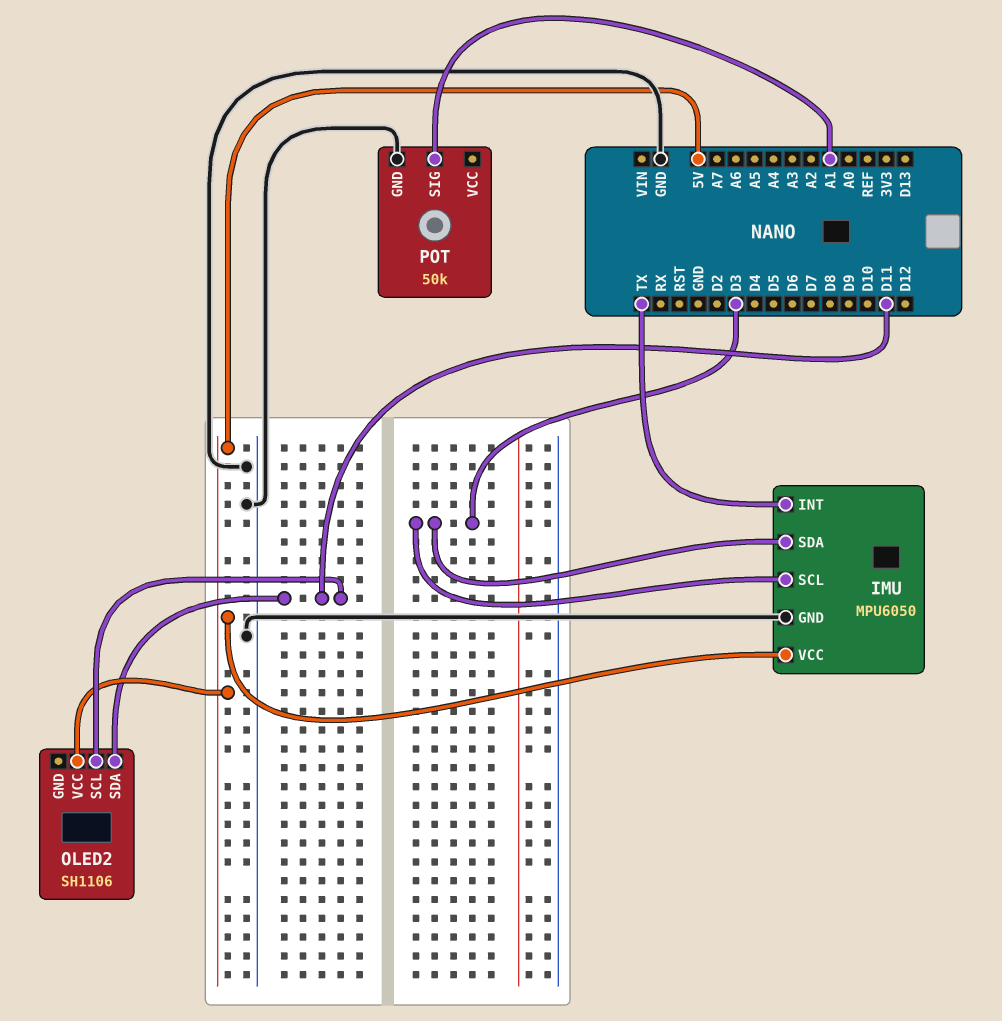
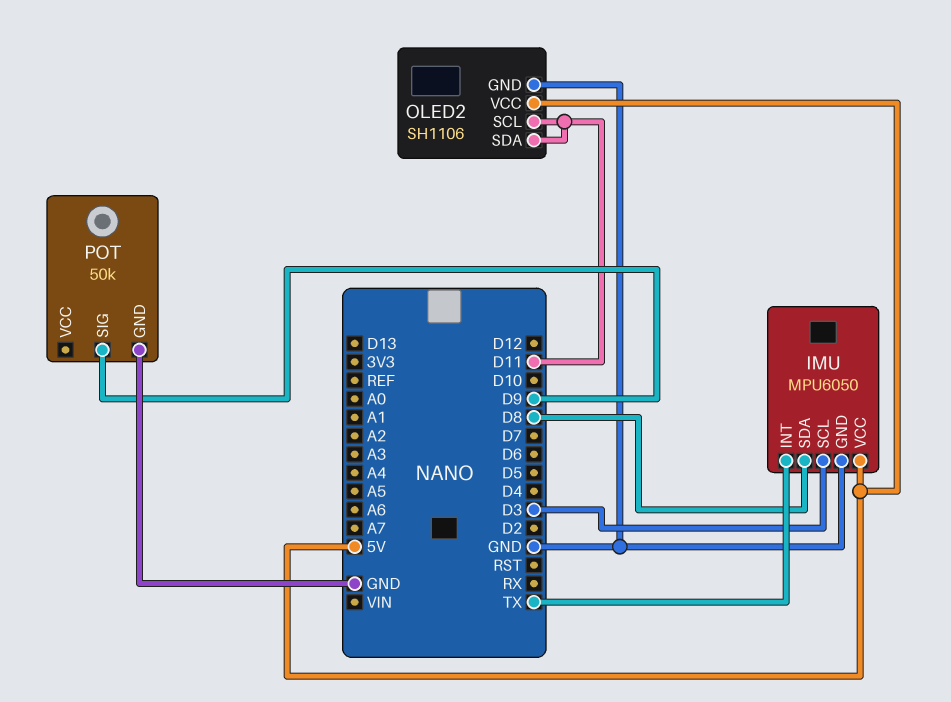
IMU pin SDA: D3 -> D8
OLED2 pin GND: none -> GND
POT pin SIG: A1 -> D9

